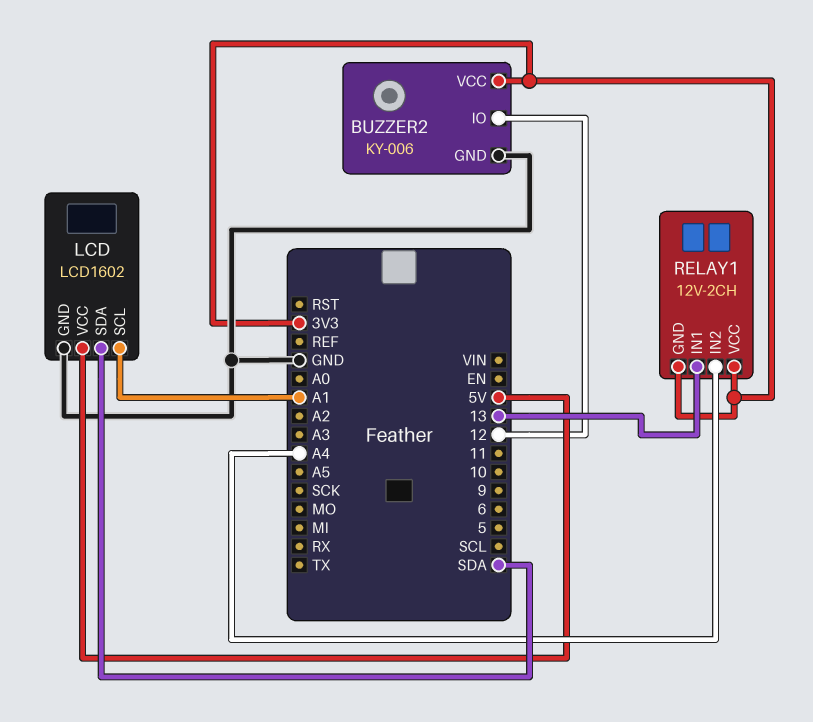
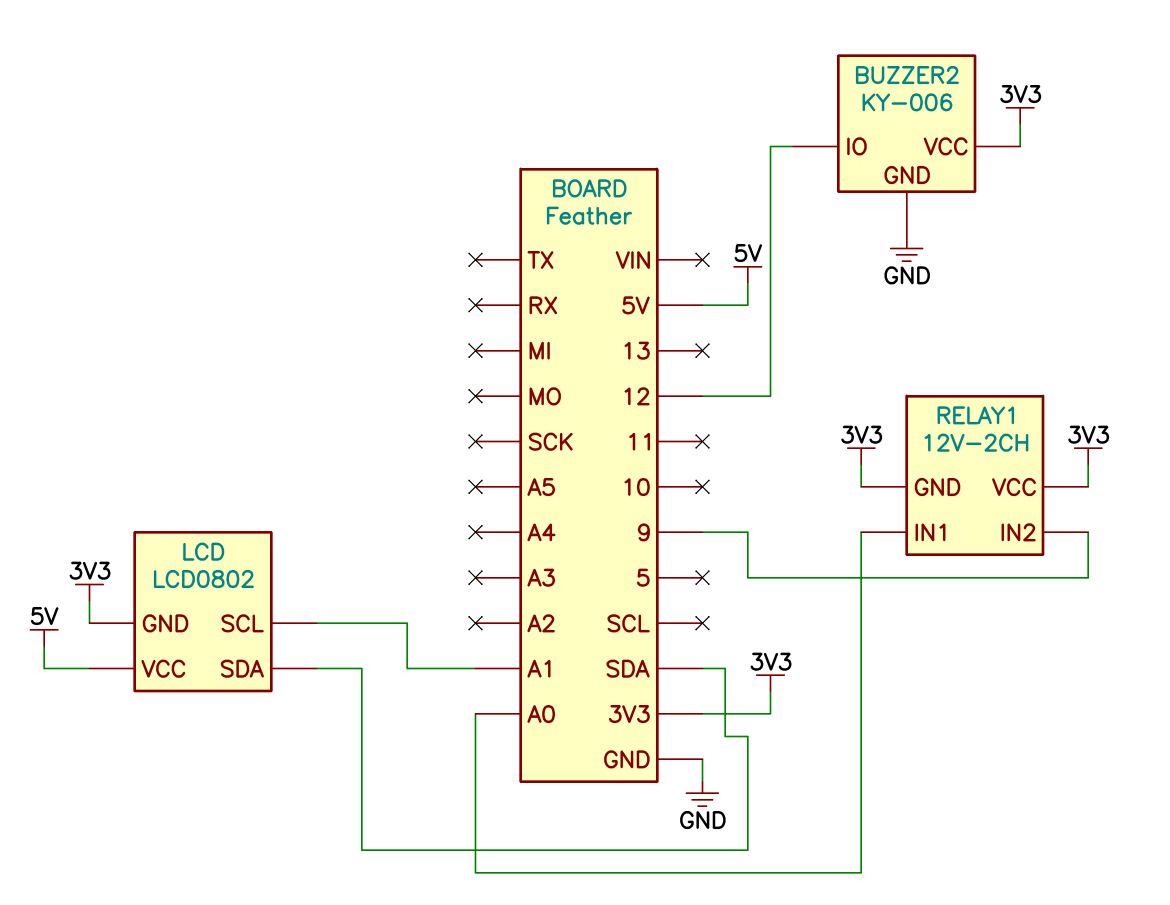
LCD: LCD1602 -> LCD0802
LCD pin GND: GND -> 3V3
RELAY1 pin IN1: 13 -> A0
RELAY1 pin IN2: A4 -> 9

